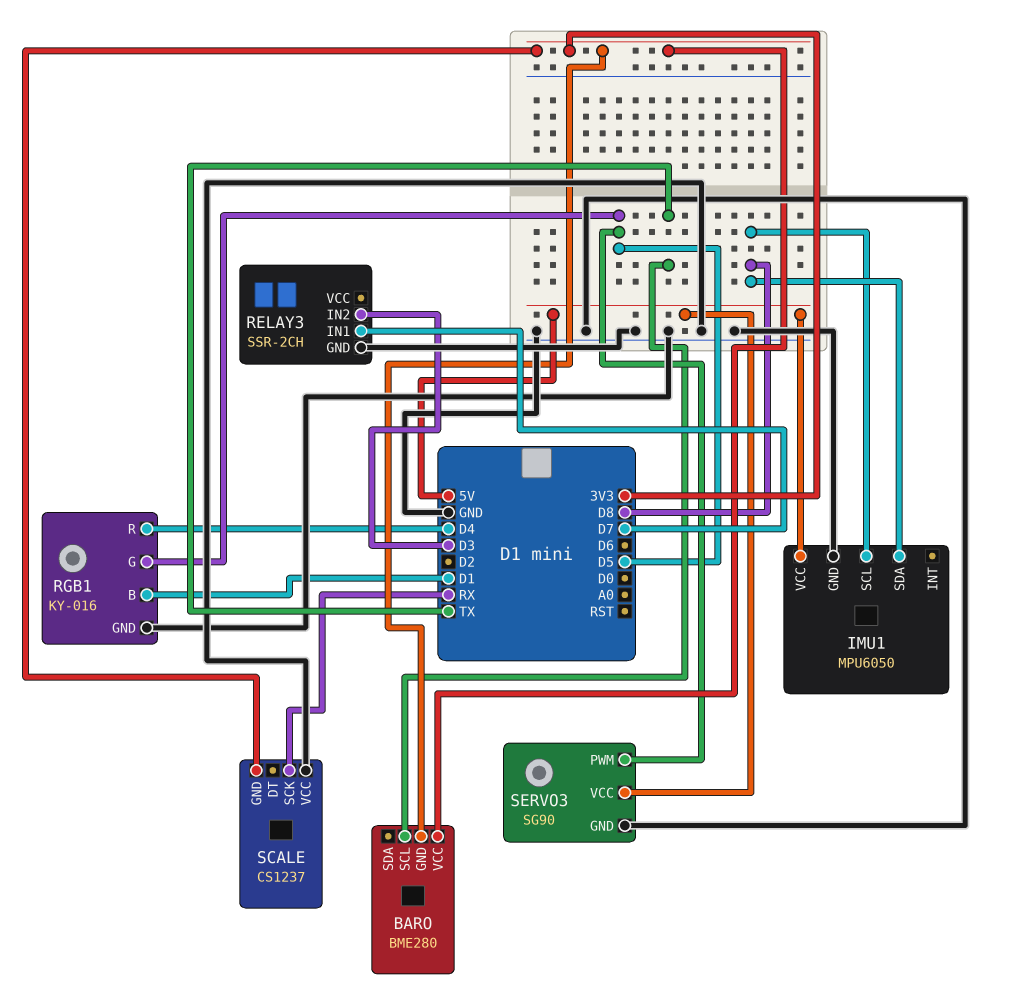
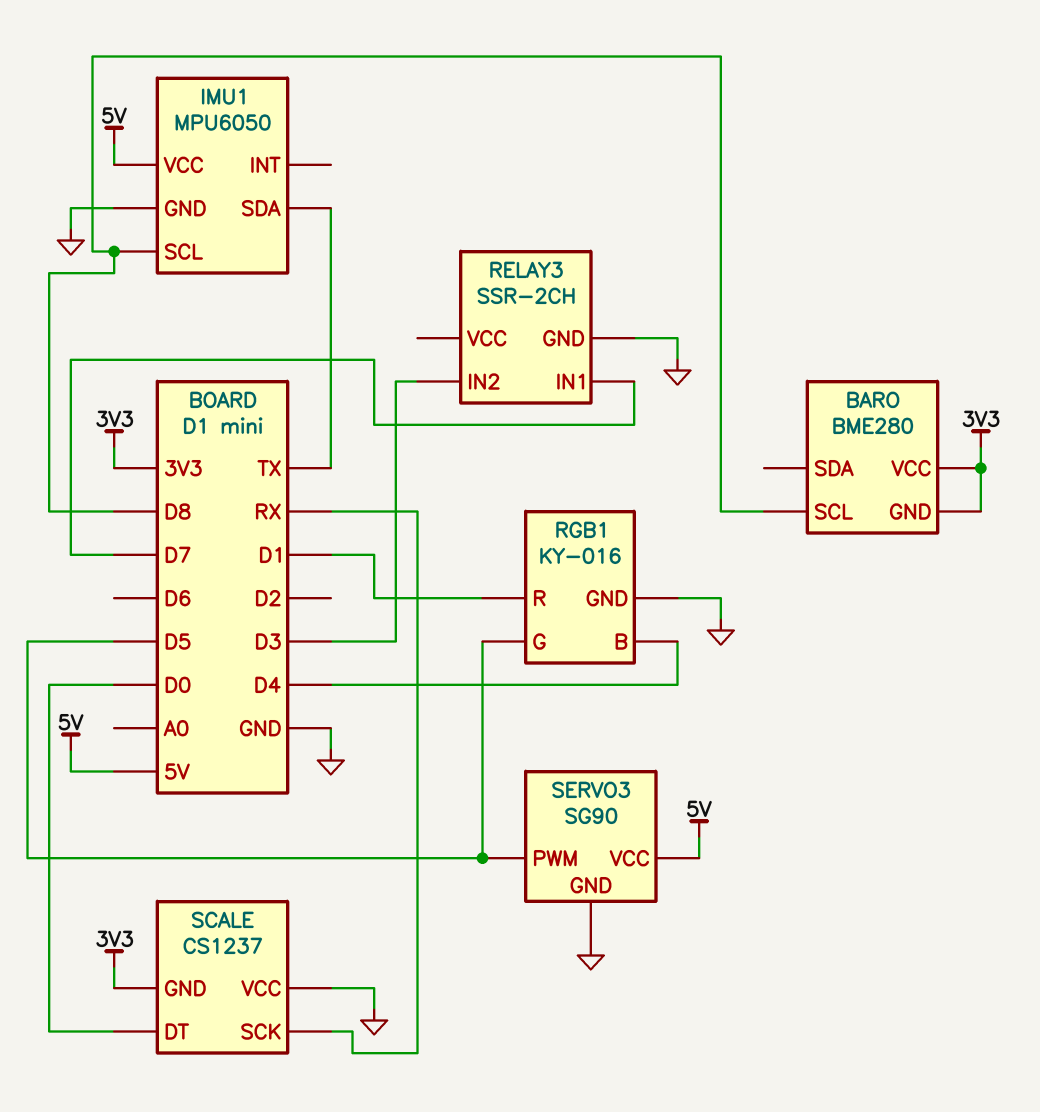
BARO pin SCL: TX -> D8
IMU1 pin SDA: D8 -> TX
RGB1 pin B: D1 -> D4
RGB1 pin R: D4 -> D1
SCALE pin DT: none -> D0

